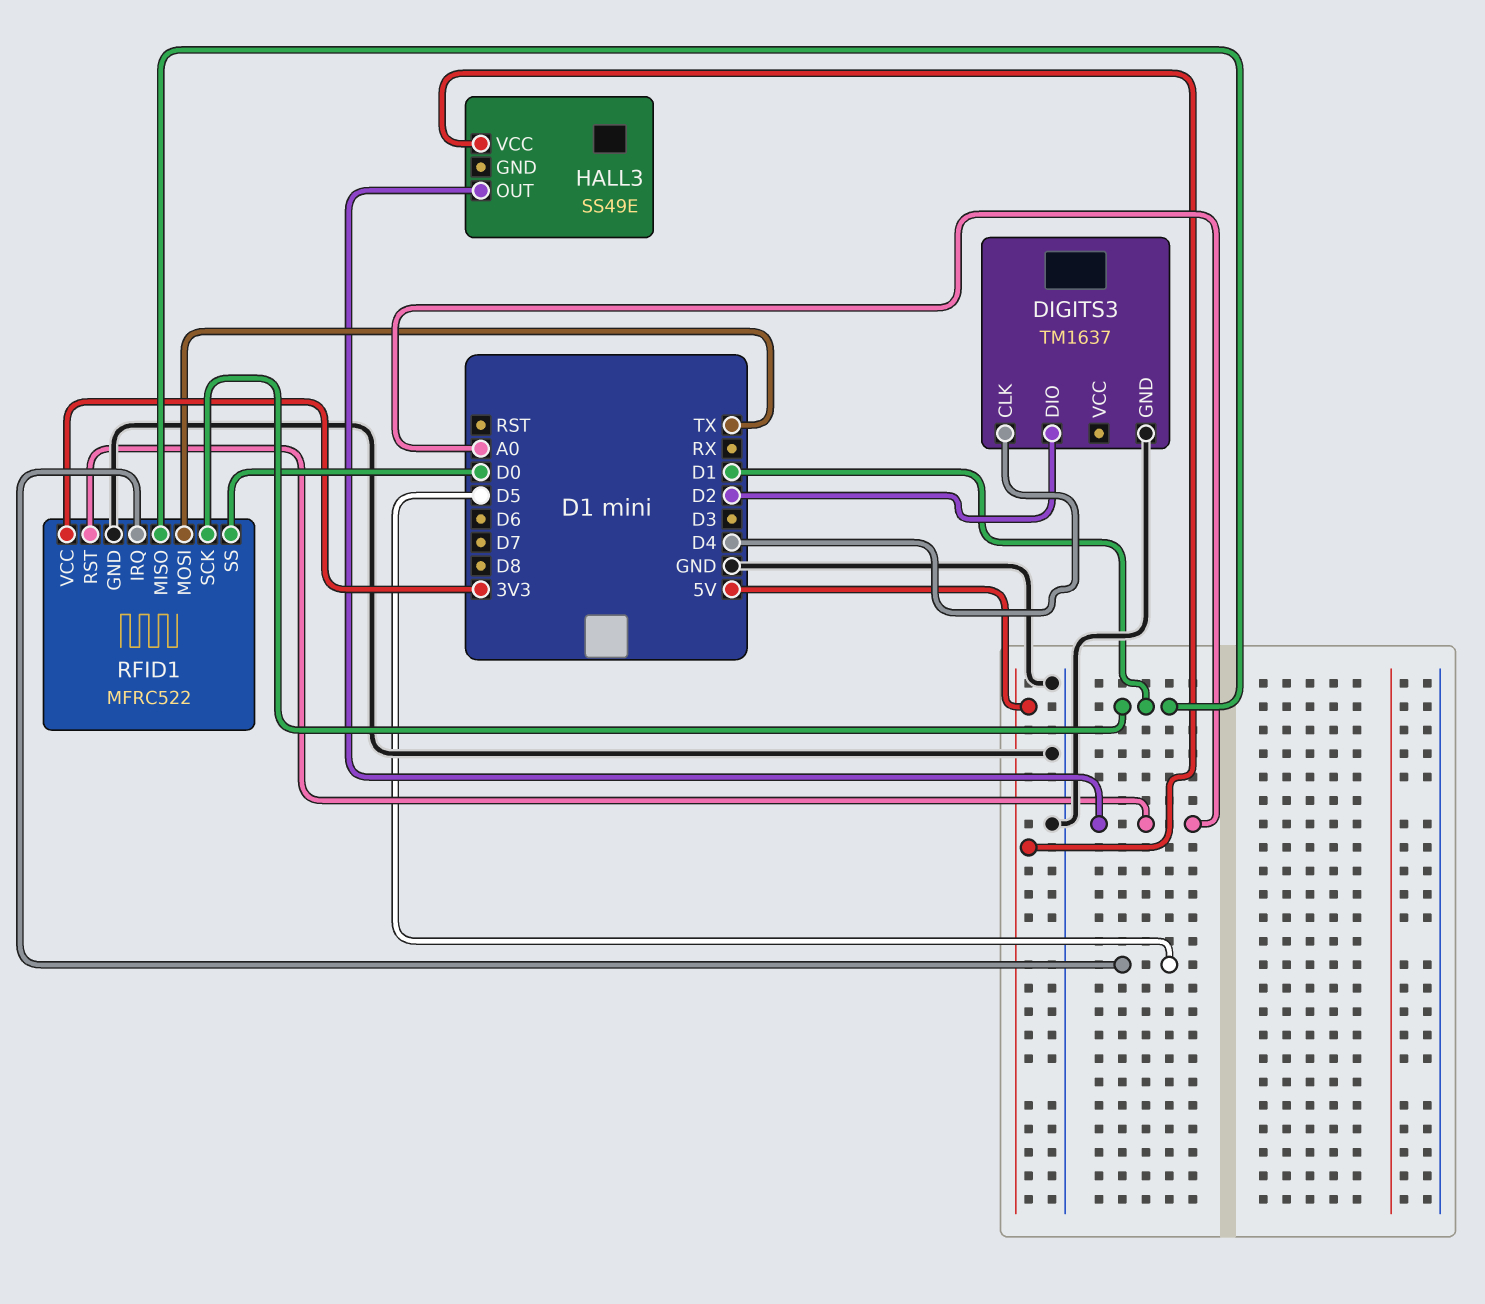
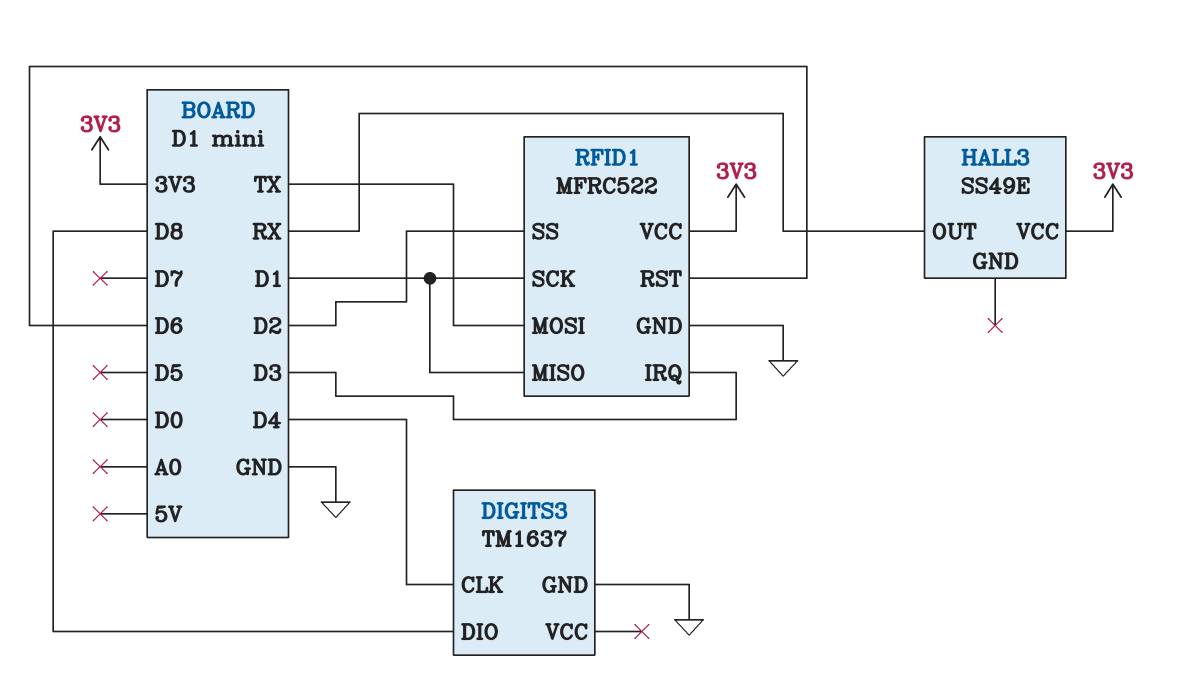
DIGITS3 pin DIO: D2 -> D8
HALL3 pin OUT: A0 -> RX
HALL3 pin VCC: 5V -> 3V3
RFID1 pin IRQ: D5 -> D3
RFID1 pin RST: A0 -> D6
RFID1 pin SS: D0 -> D2

